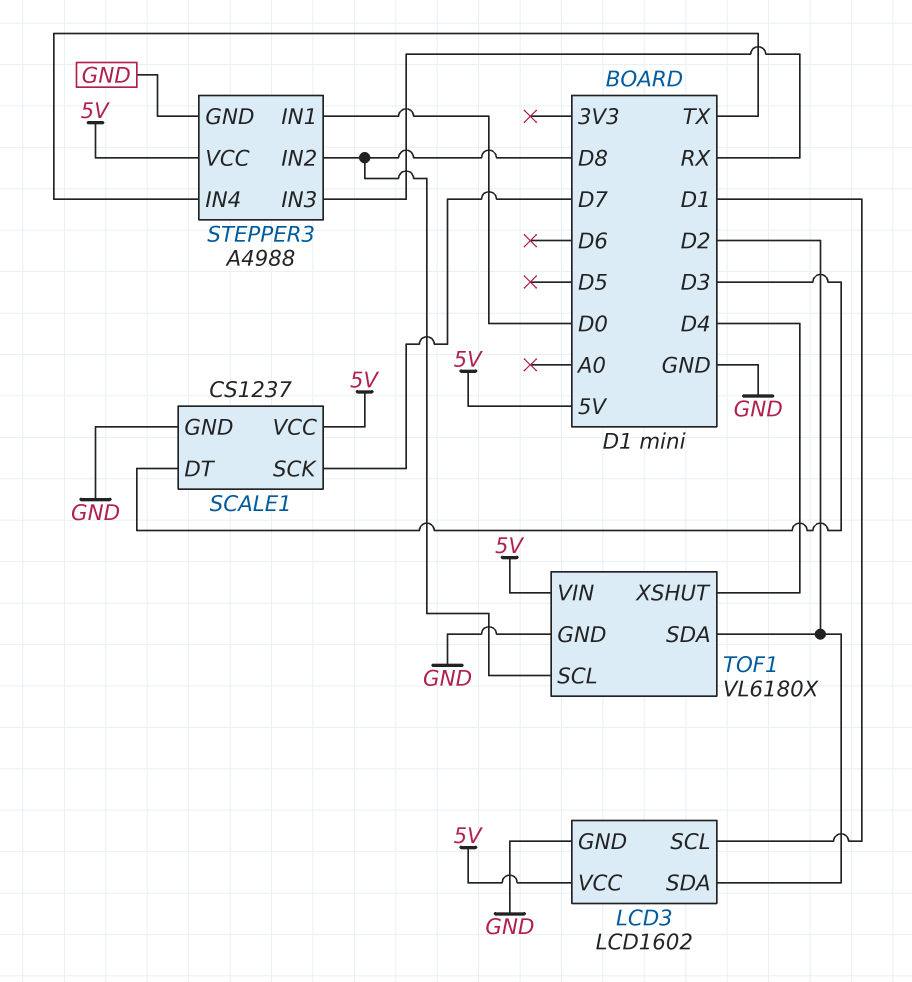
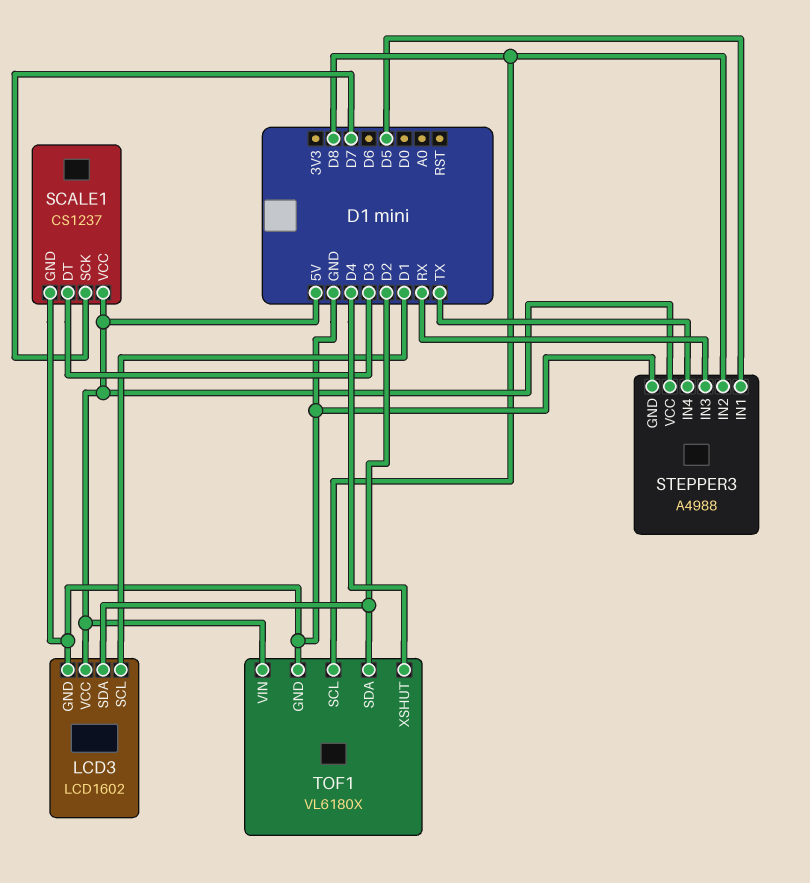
STEPPER3 pin IN1: D0 -> D5

